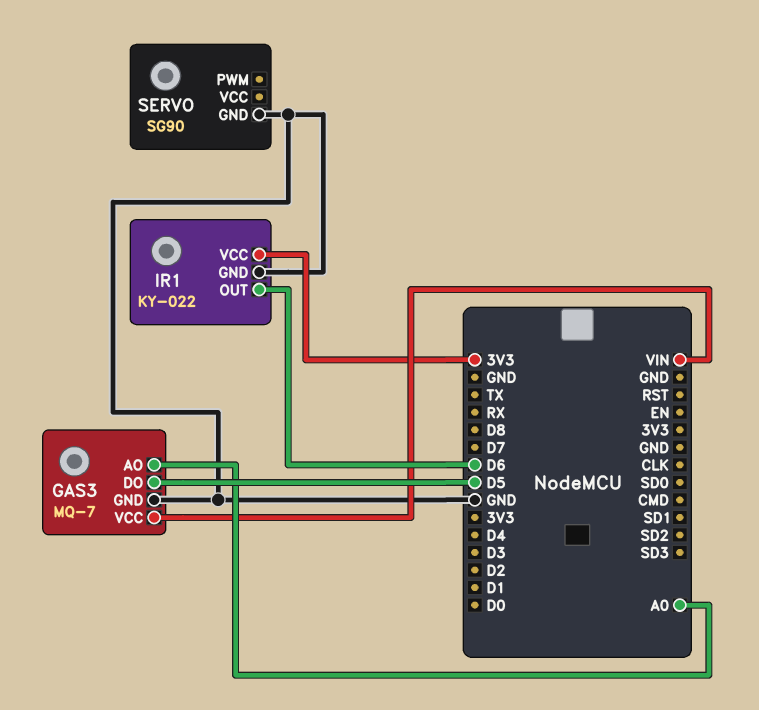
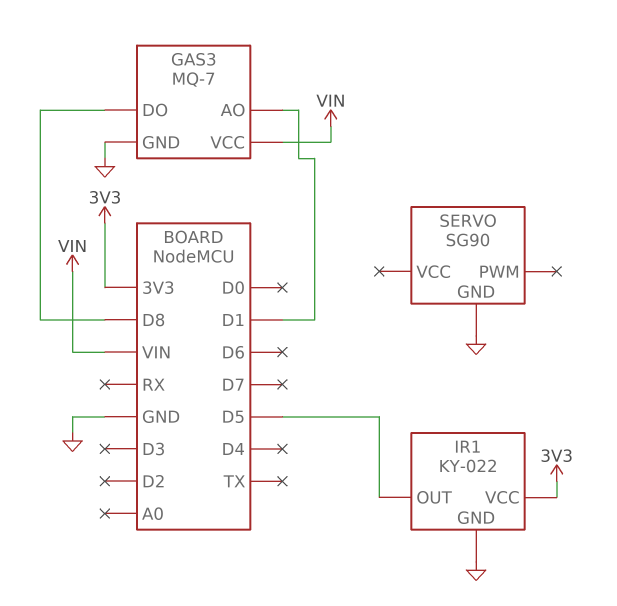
GAS3 pin AO: A0 -> D1
GAS3 pin DO: D5 -> D8
IR1 pin OUT: D6 -> D5

